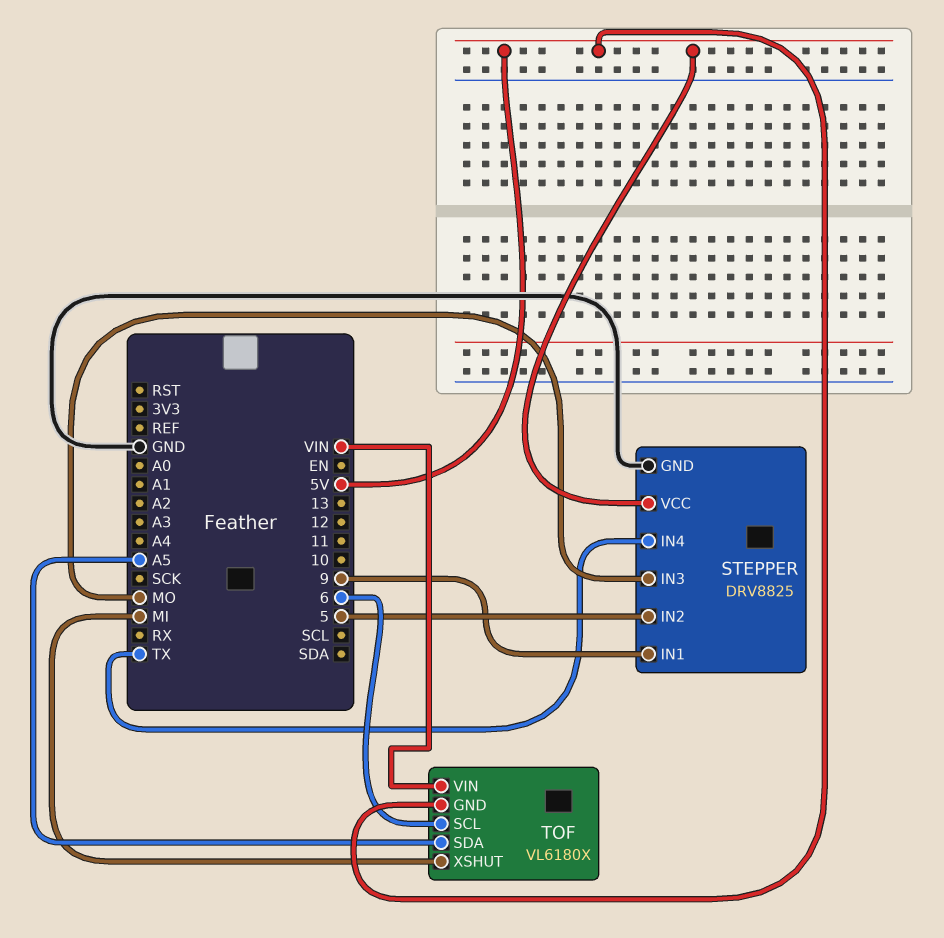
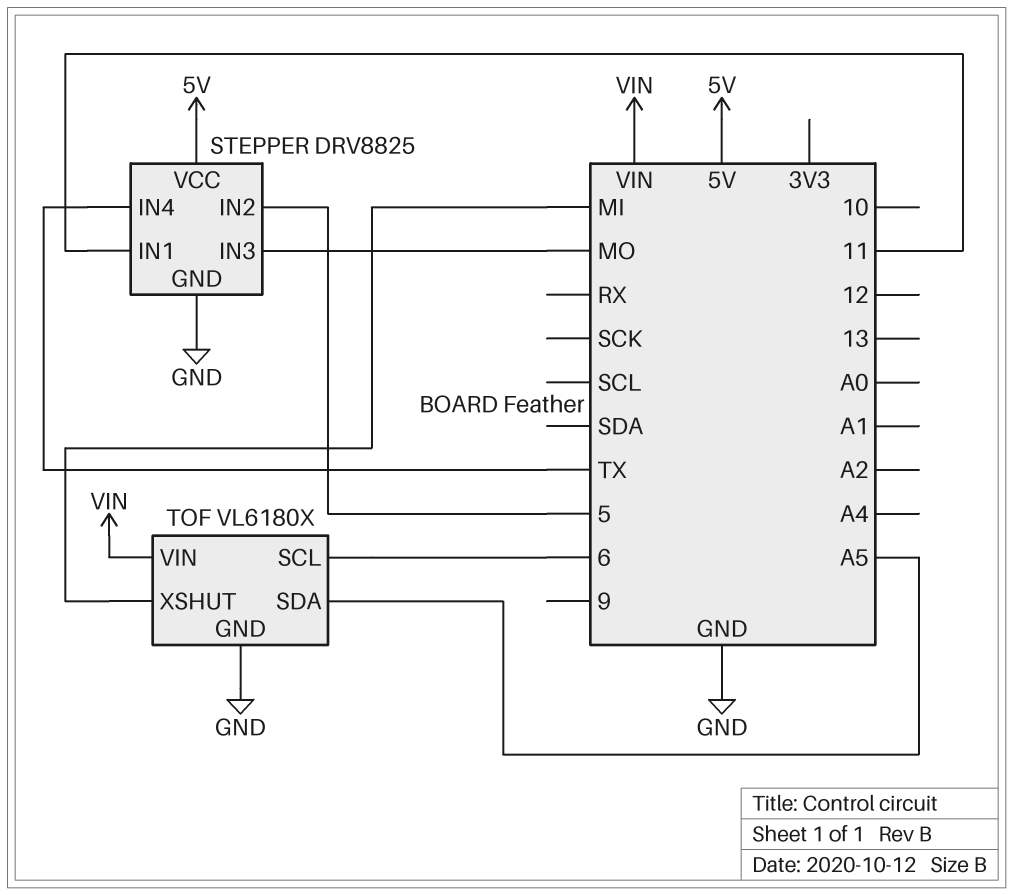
STEPPER pin IN1: 9 -> 11
TOF pin GND: 5V -> GND

